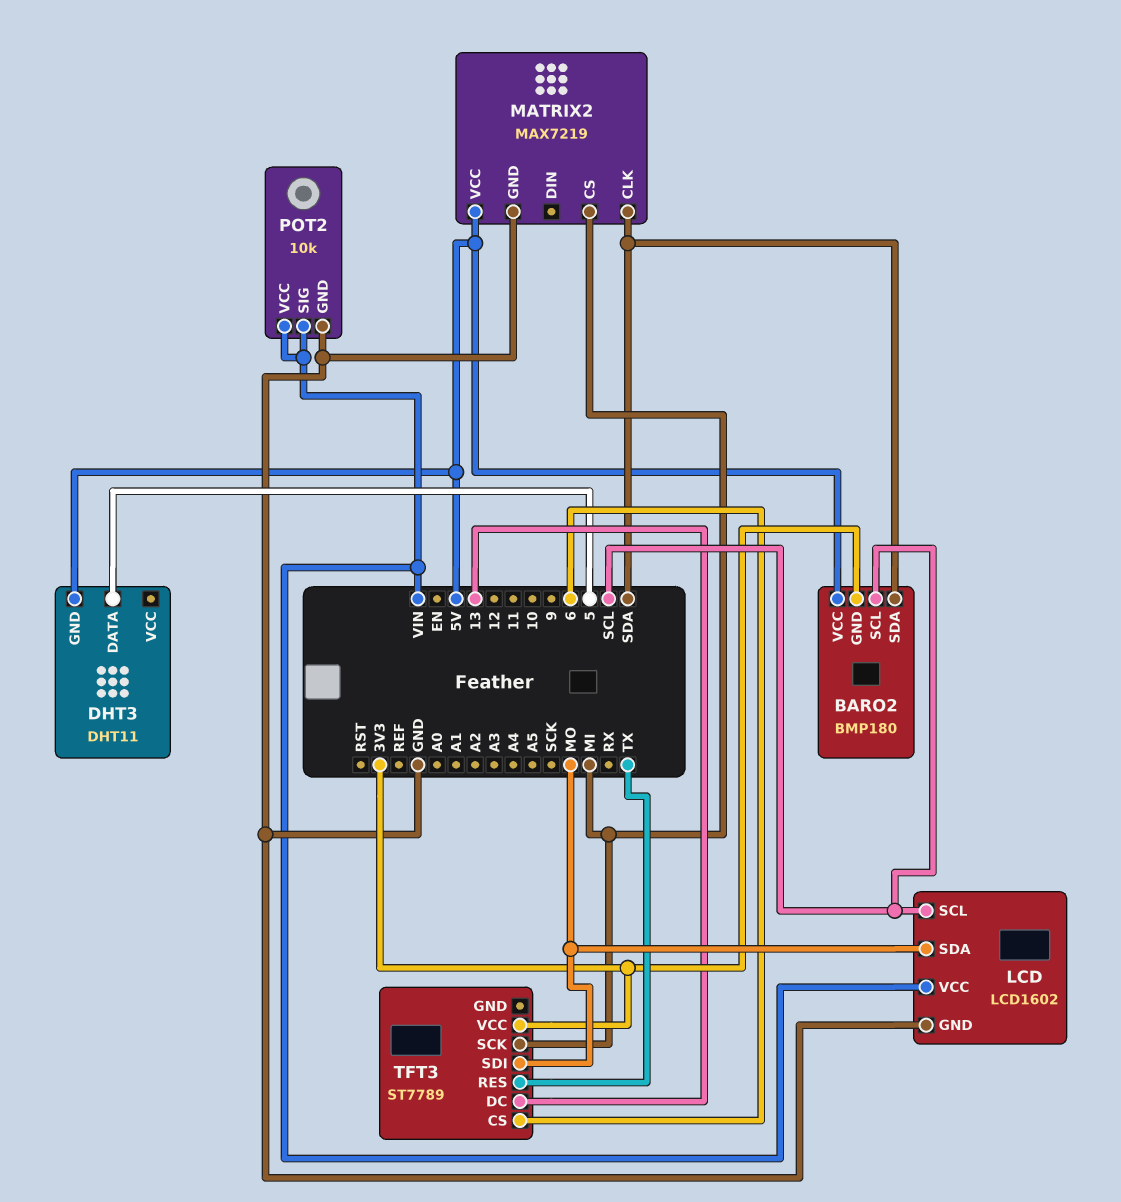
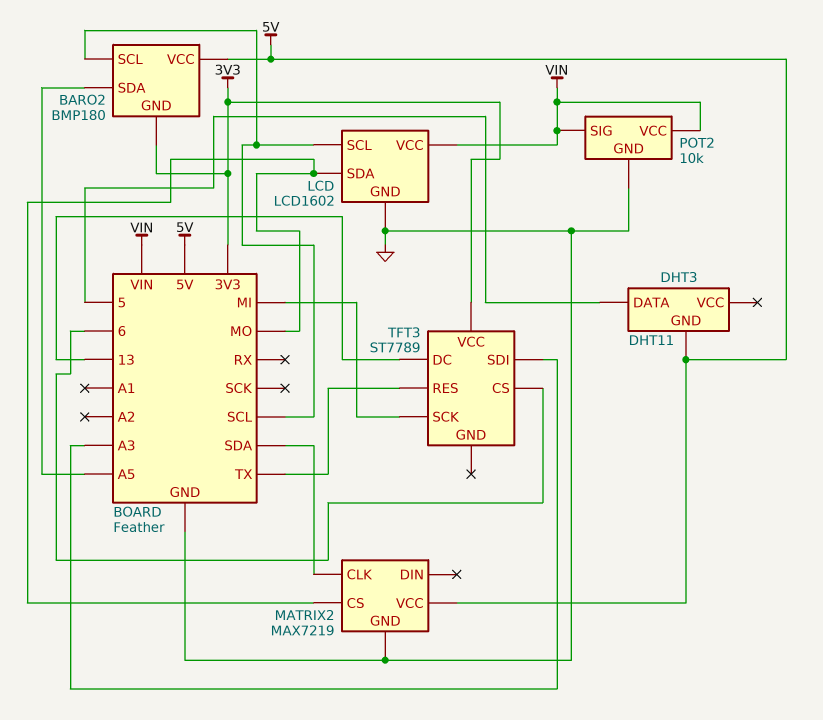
BARO2 pin SDA: SDA -> A5
MATRIX2 pin CS: MI -> MO
TFT3 pin SDI: MO -> A3

